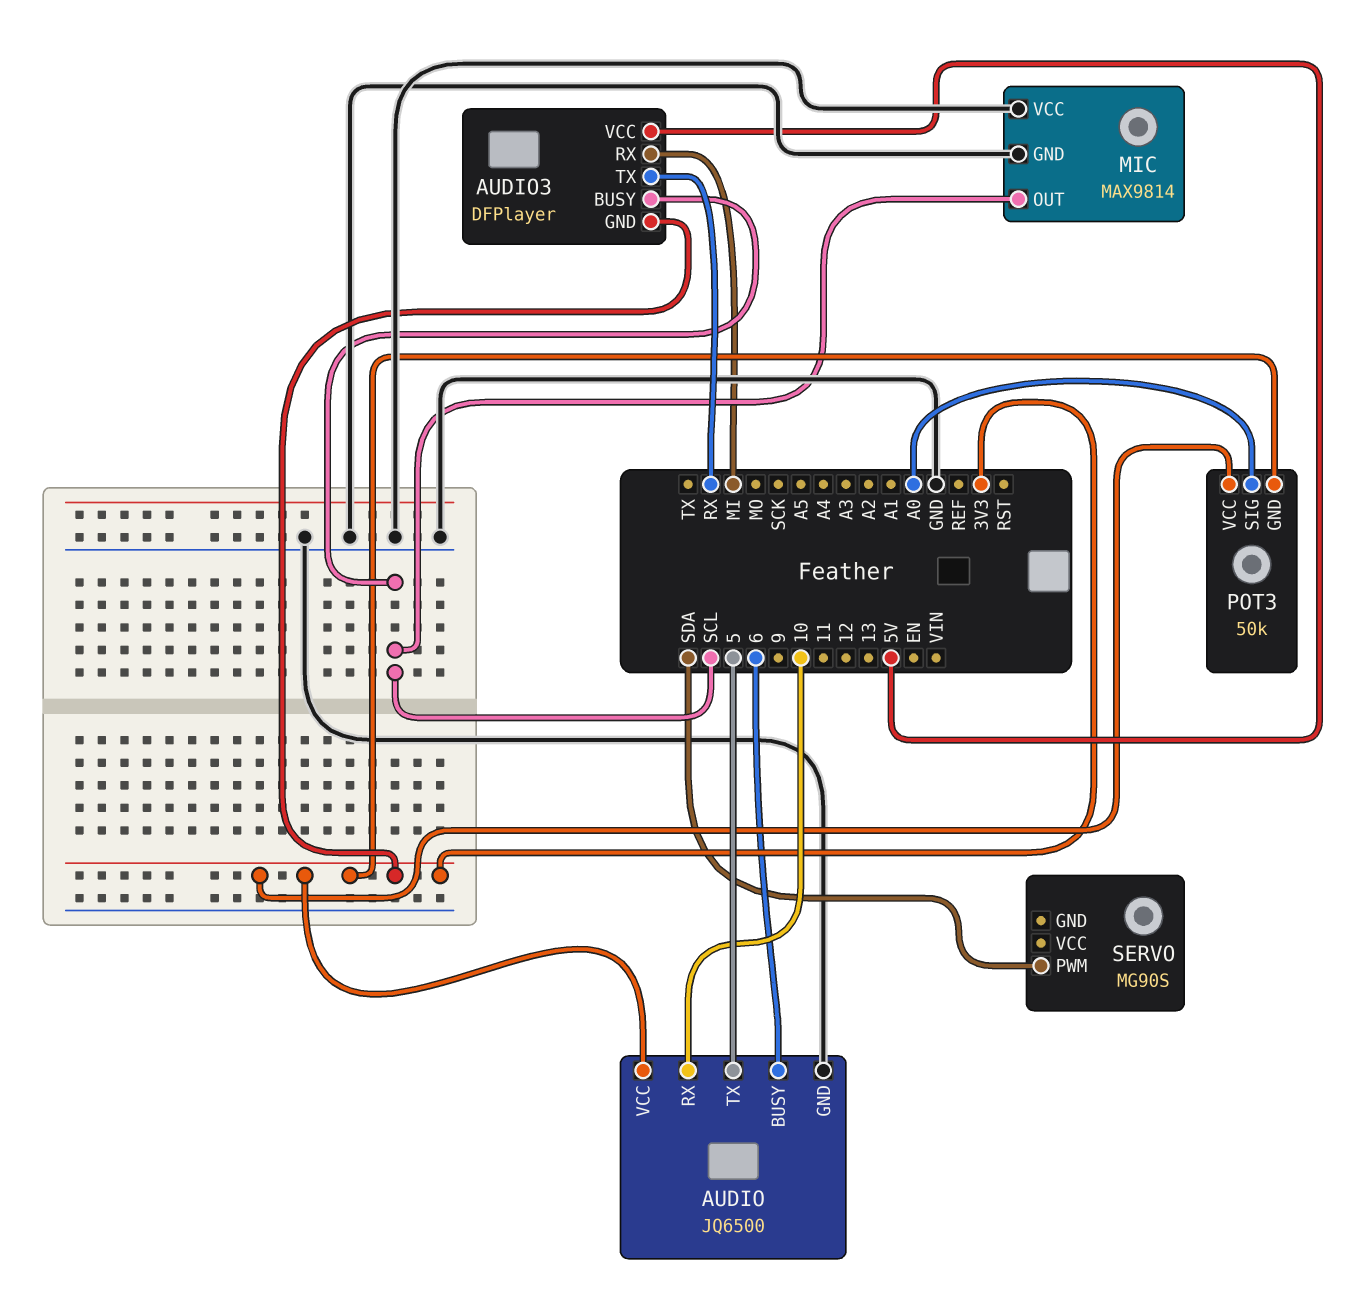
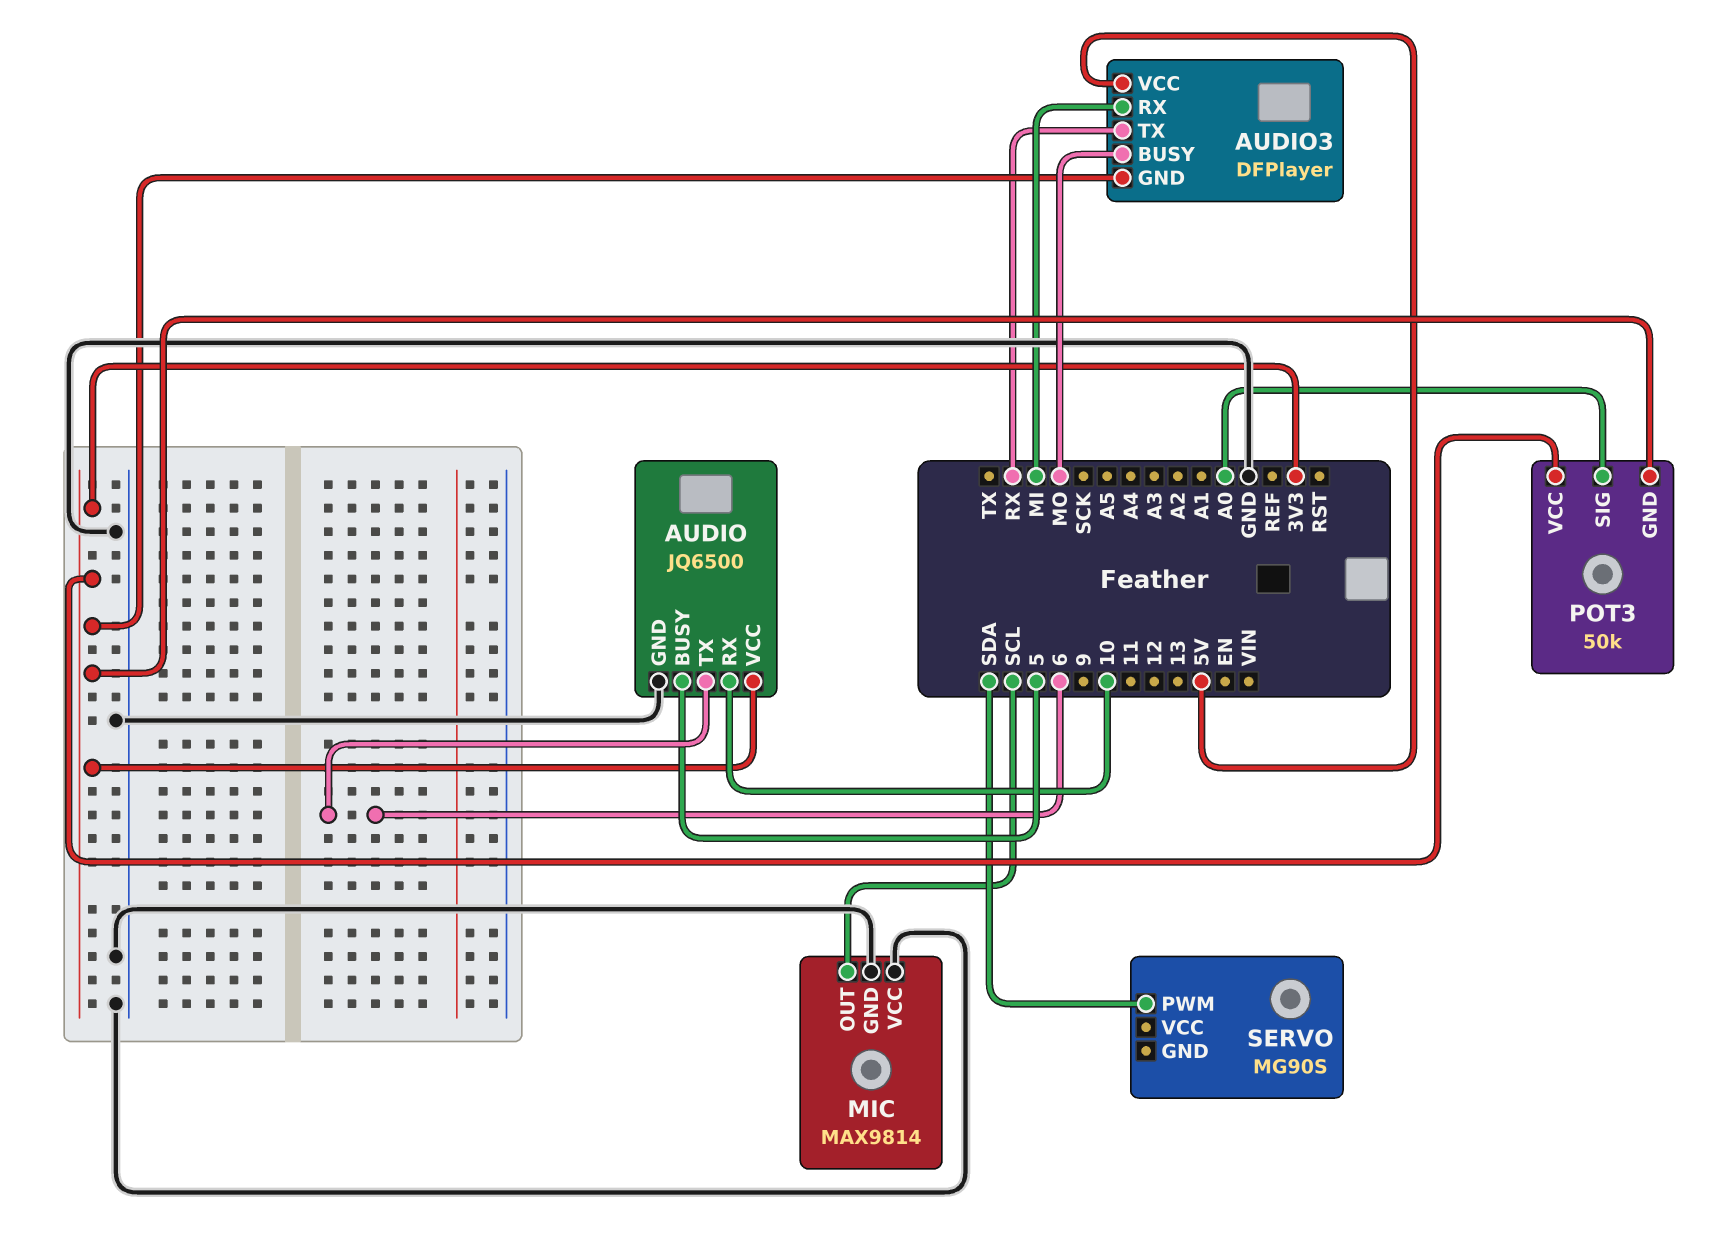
AUDIO pin BUSY: 6 -> 5
AUDIO pin TX: 5 -> 6
AUDIO3 pin BUSY: SCL -> MO

